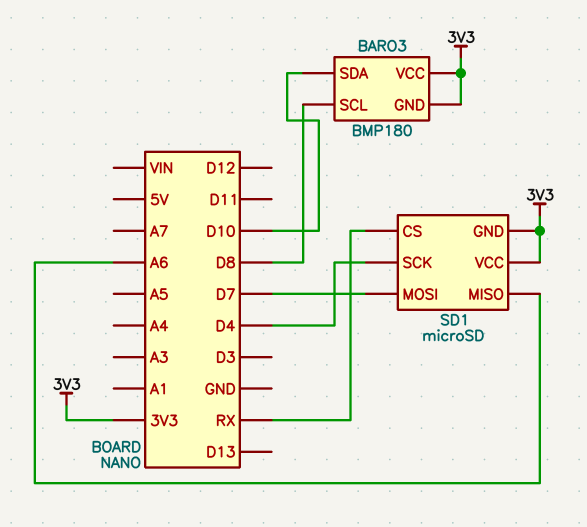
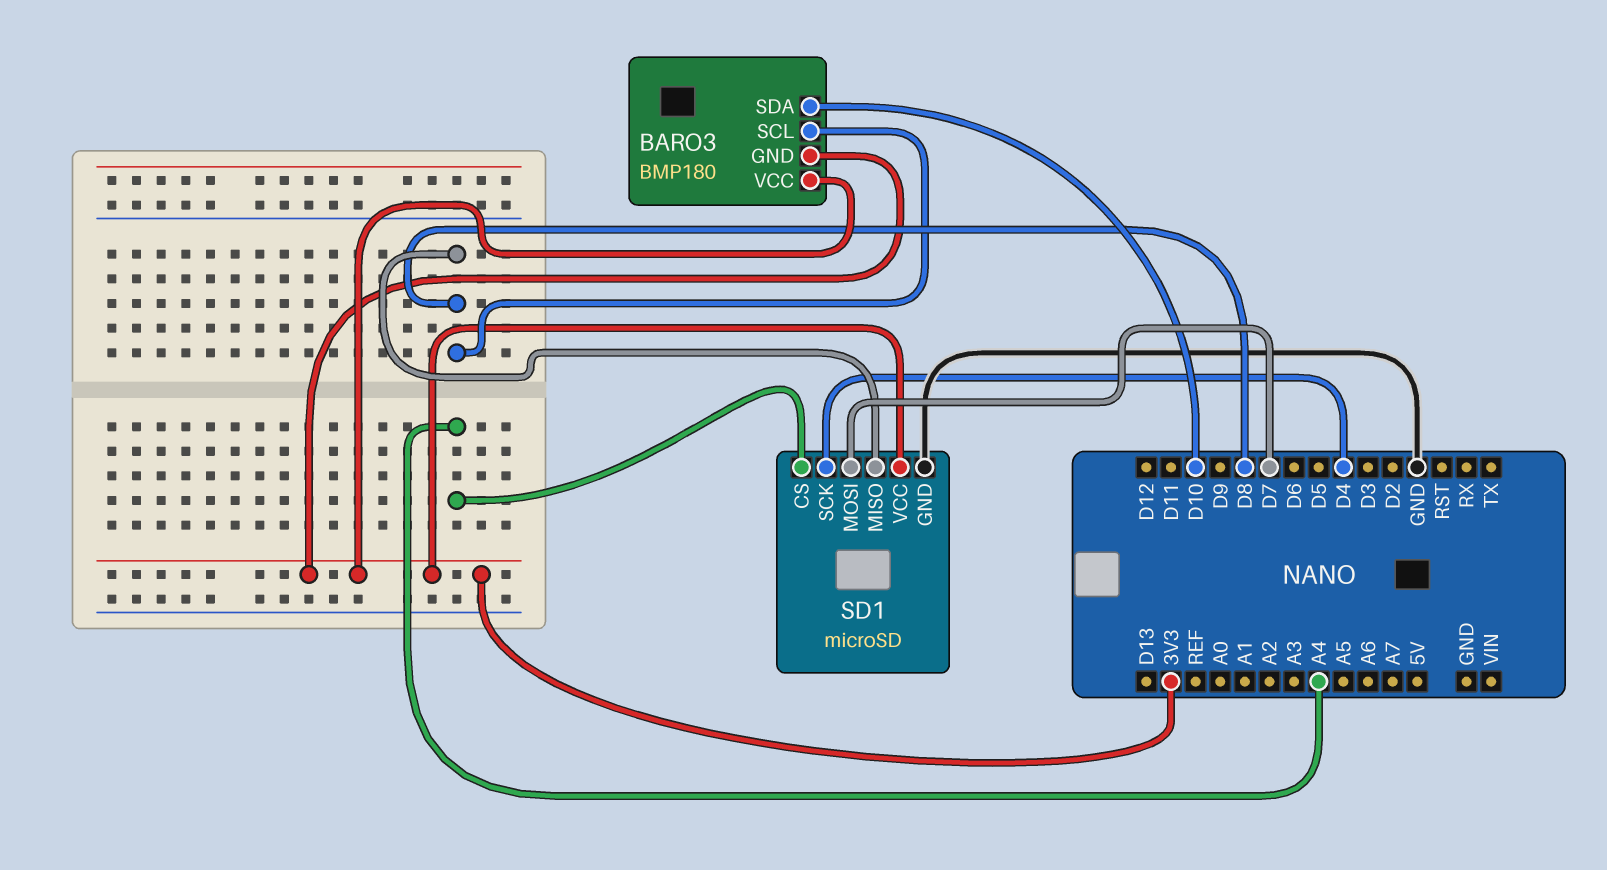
SD1 pin CS: RX -> A4
SD1 pin GND: 3V3 -> GND
SD1 pin MISO: A6 -> D8

